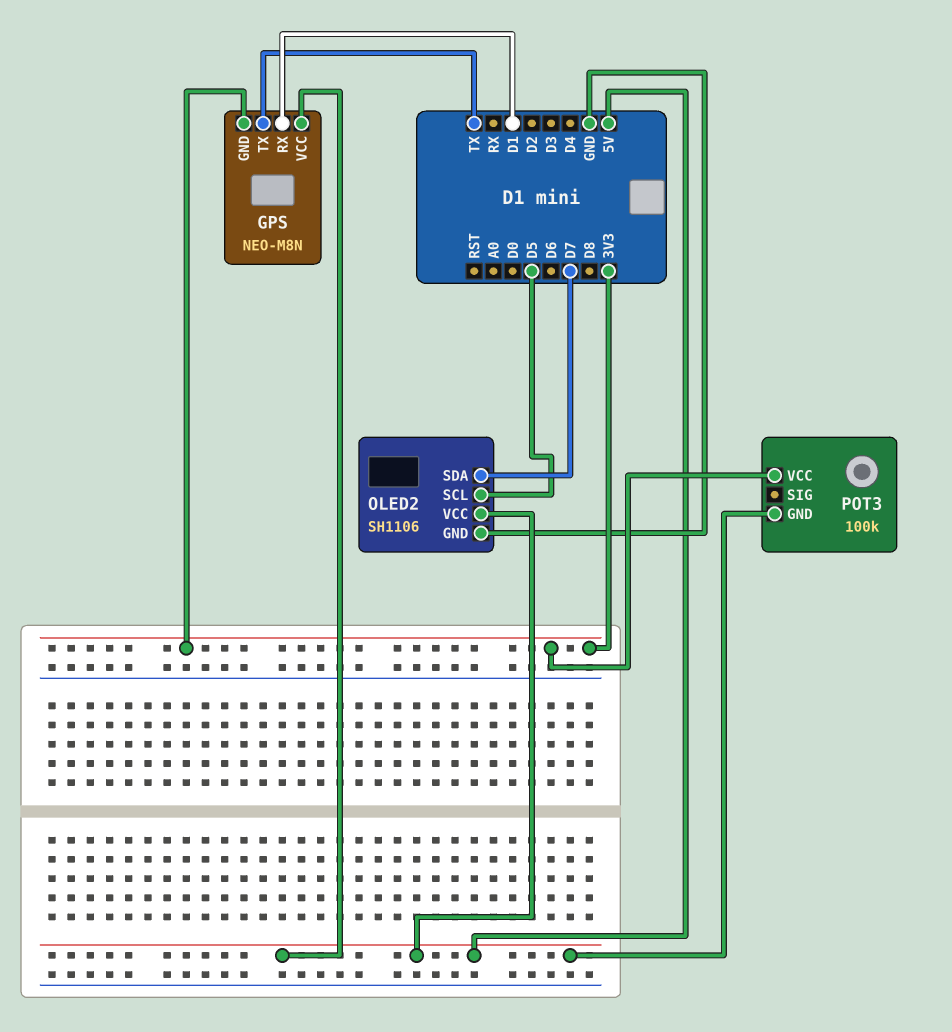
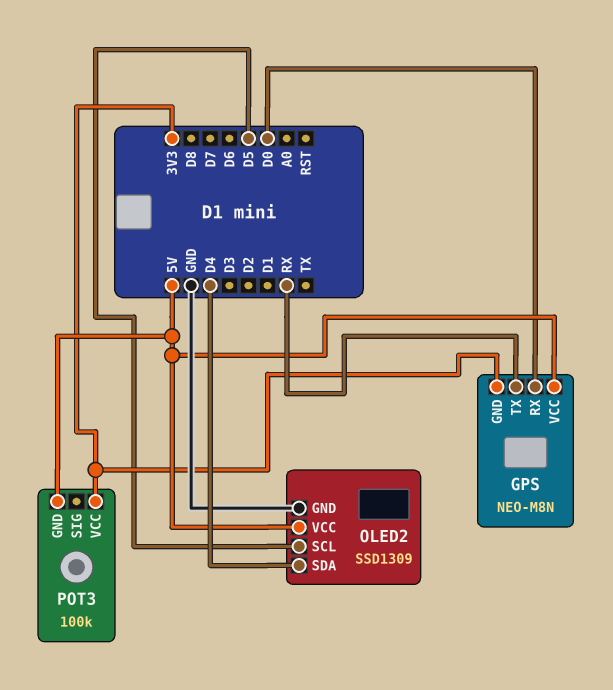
GPS pin RX: D1 -> D0
GPS pin TX: TX -> RX
OLED2: SH1106 -> SSD1309
OLED2 pin SDA: D7 -> D4

